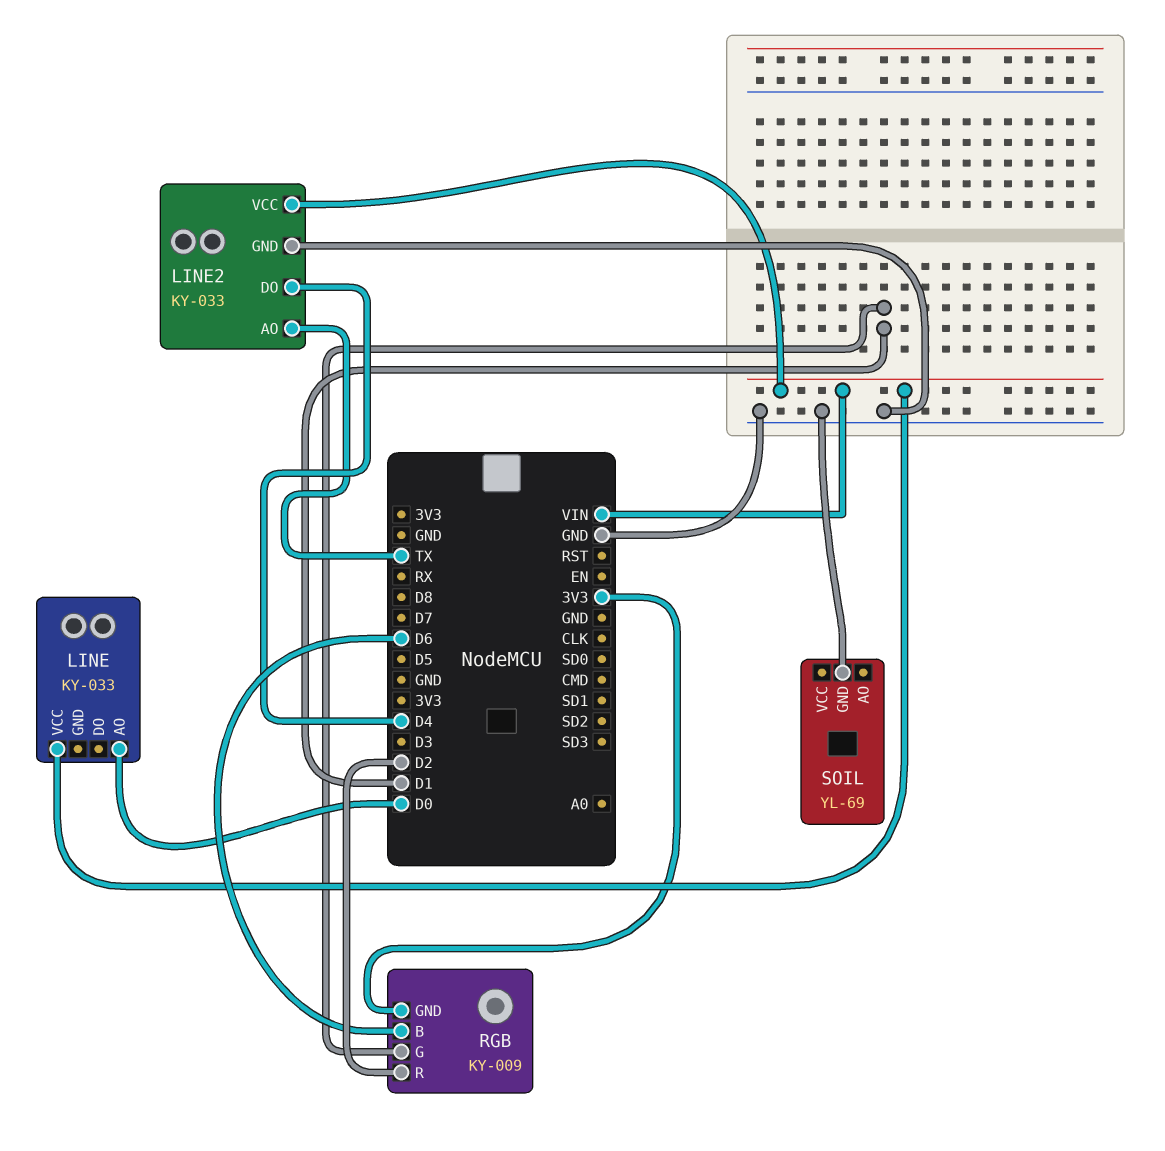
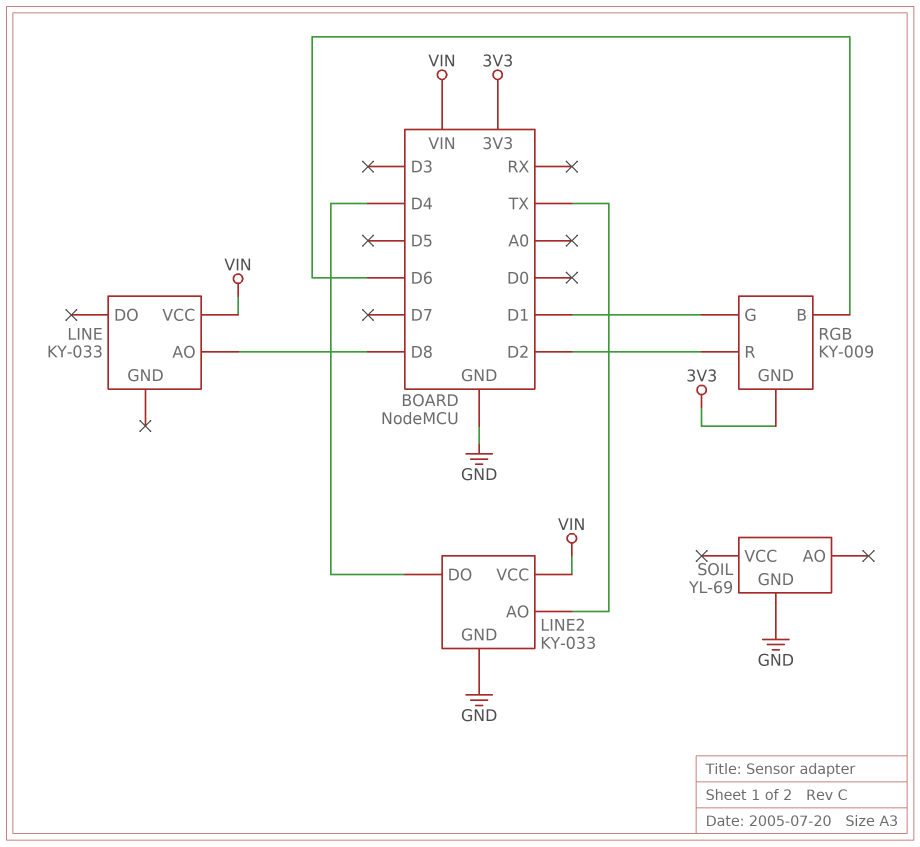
LINE pin AO: D0 -> D8

